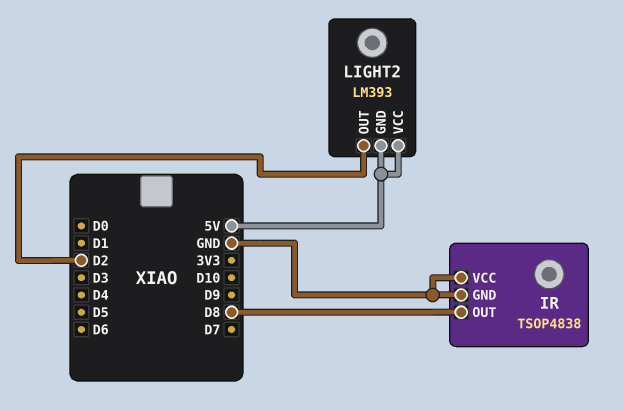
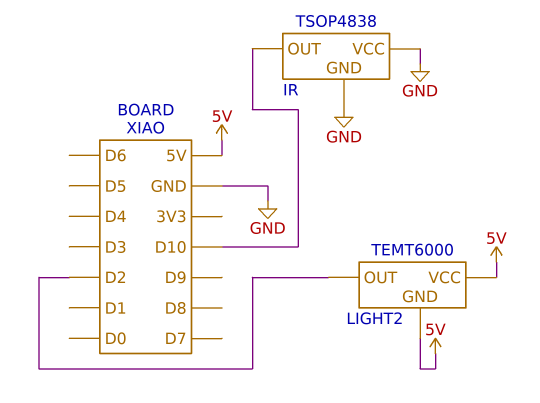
IR pin OUT: D8 -> D10
LIGHT2: LM393 -> TEMT6000

